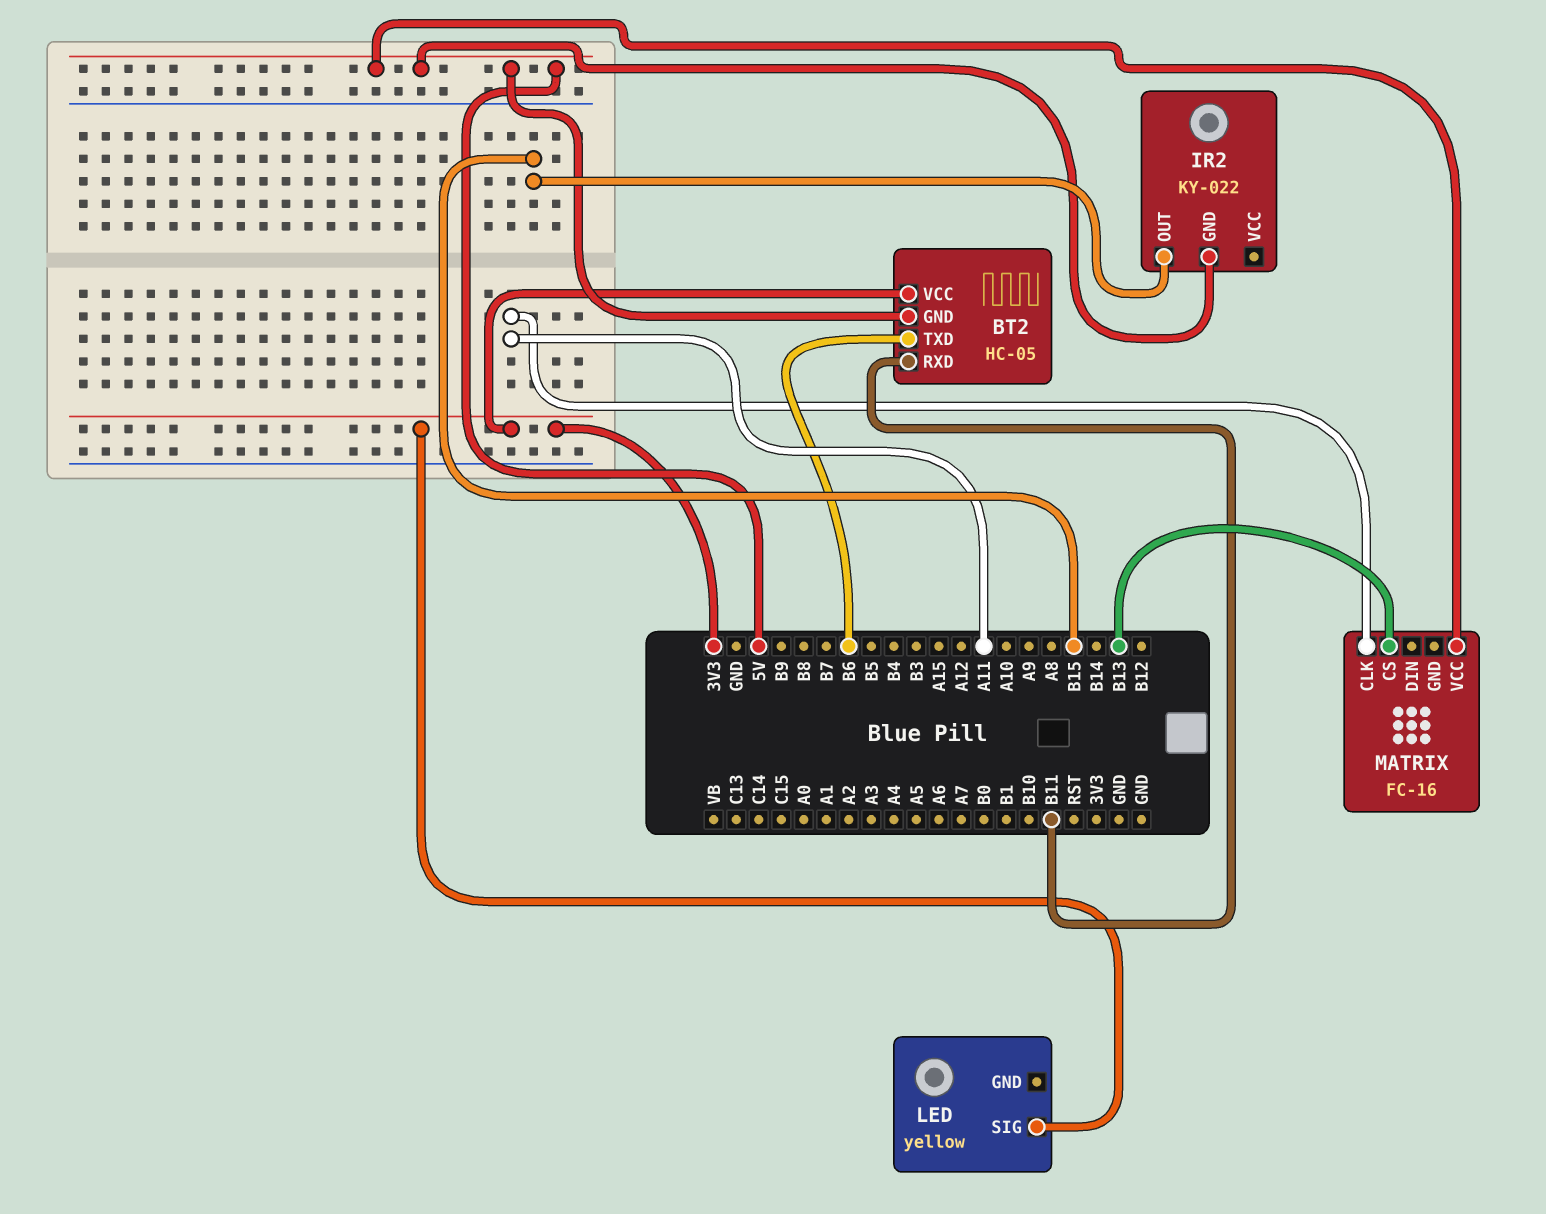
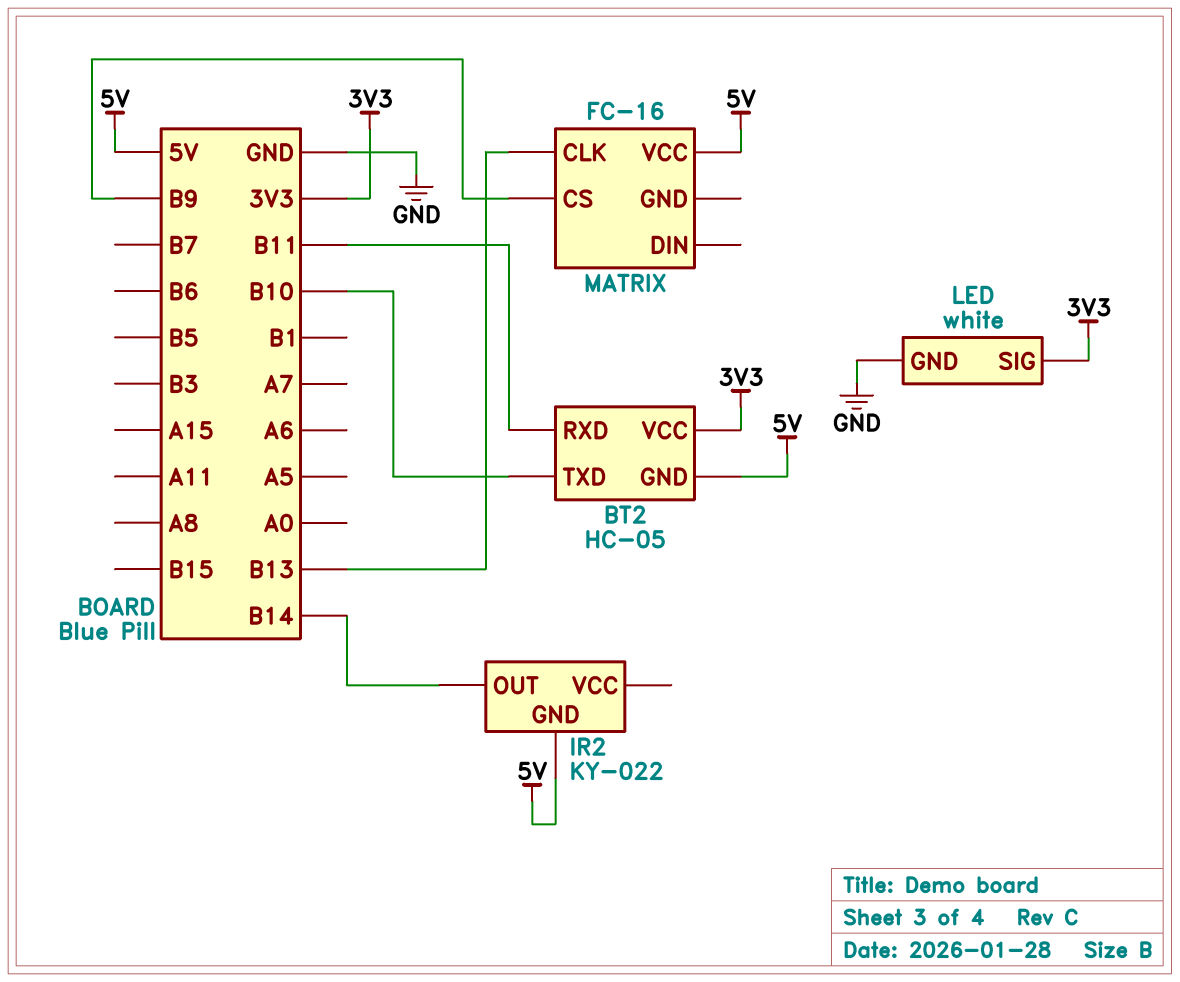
BT2 pin TXD: B6 -> B10
IR2 pin OUT: B15 -> B14
LED: yellow -> white
LED pin GND: none -> GND
MATRIX pin CLK: A11 -> B13
MATRIX pin CS: B13 -> B9

